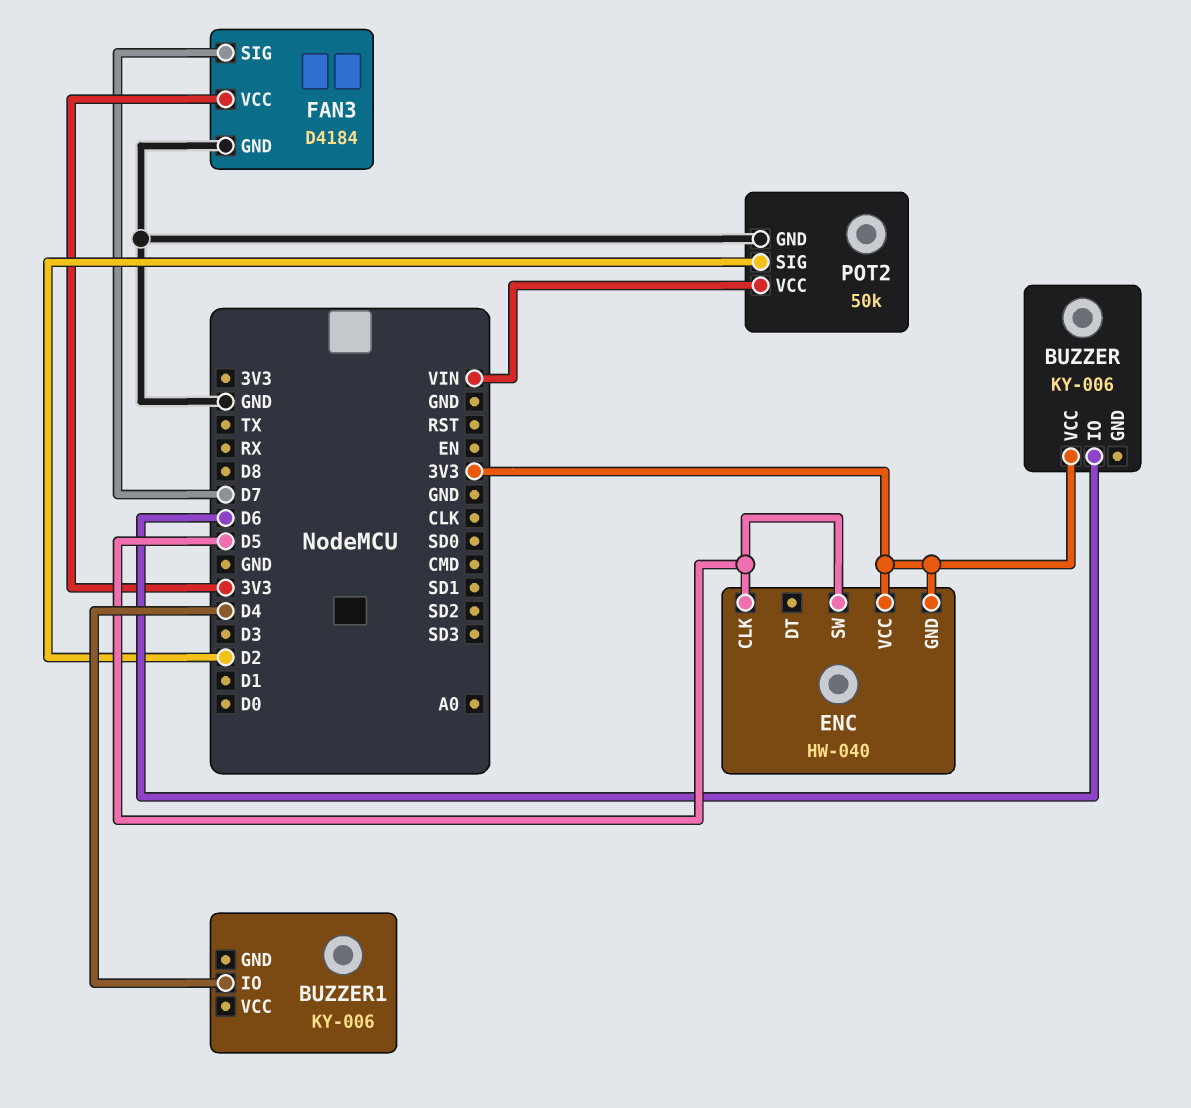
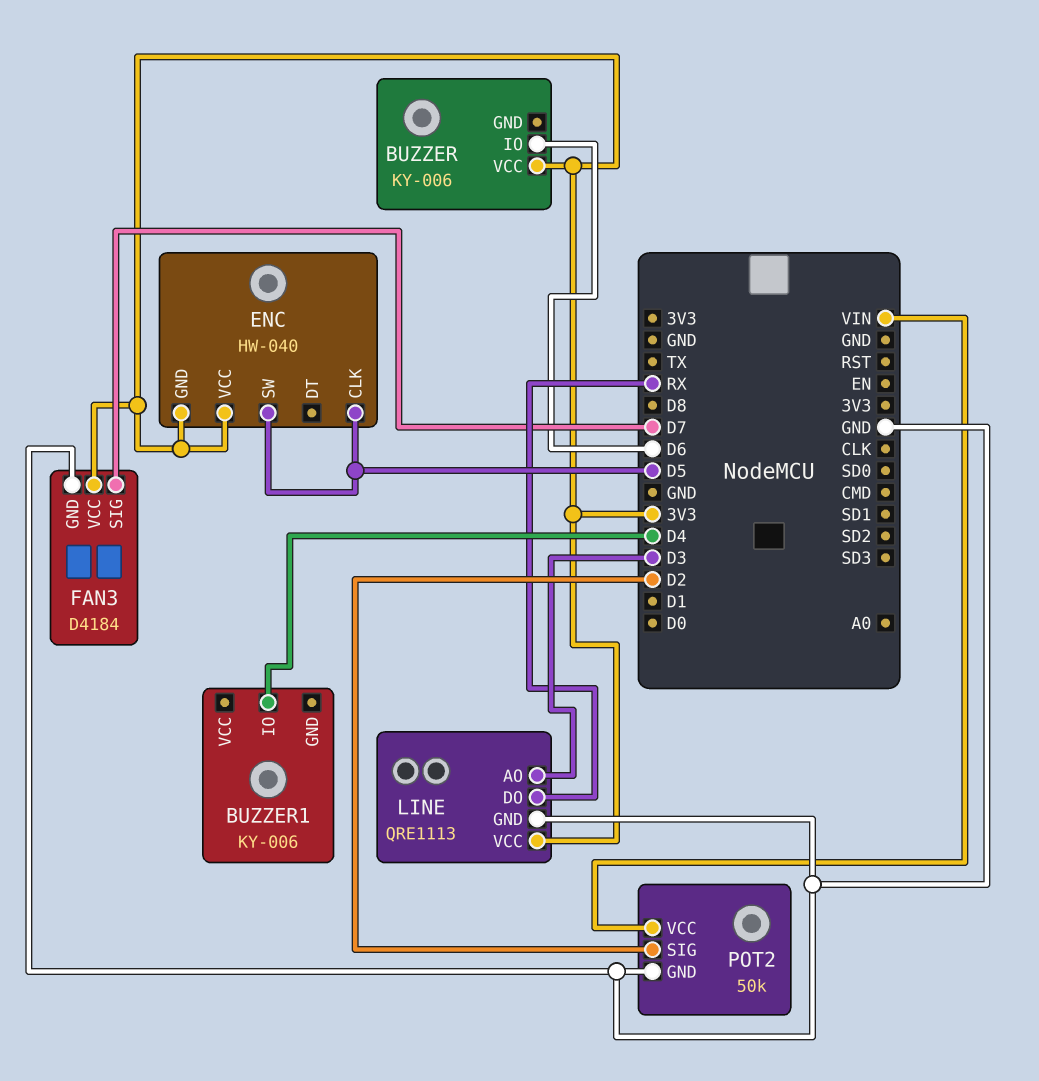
LINE: none -> QRE1113
LINE pin AO: none -> D3
LINE pin DO: none -> RX
LINE pin GND: none -> GND
LINE pin VCC: none -> 3V3

